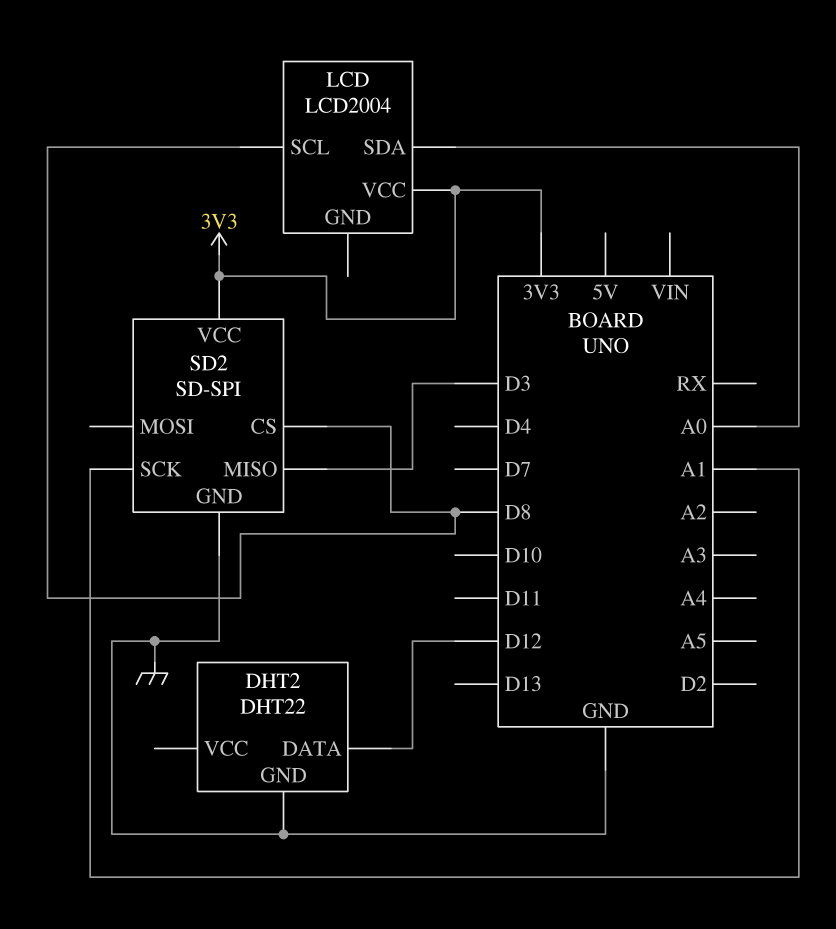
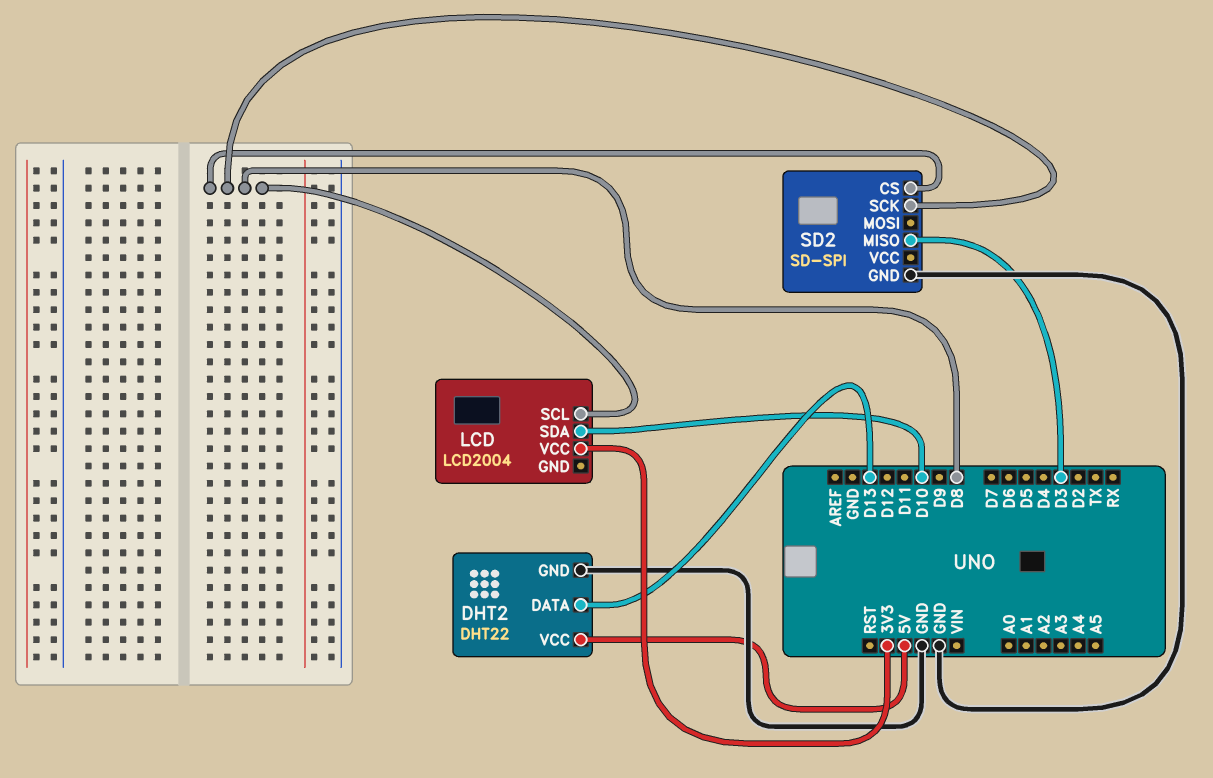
DHT2 pin DATA: D12 -> D13
DHT2 pin VCC: none -> 5V
LCD pin SDA: A0 -> D10
SD2 pin SCK: A1 -> D8
SD2 pin VCC: 3V3 -> none

